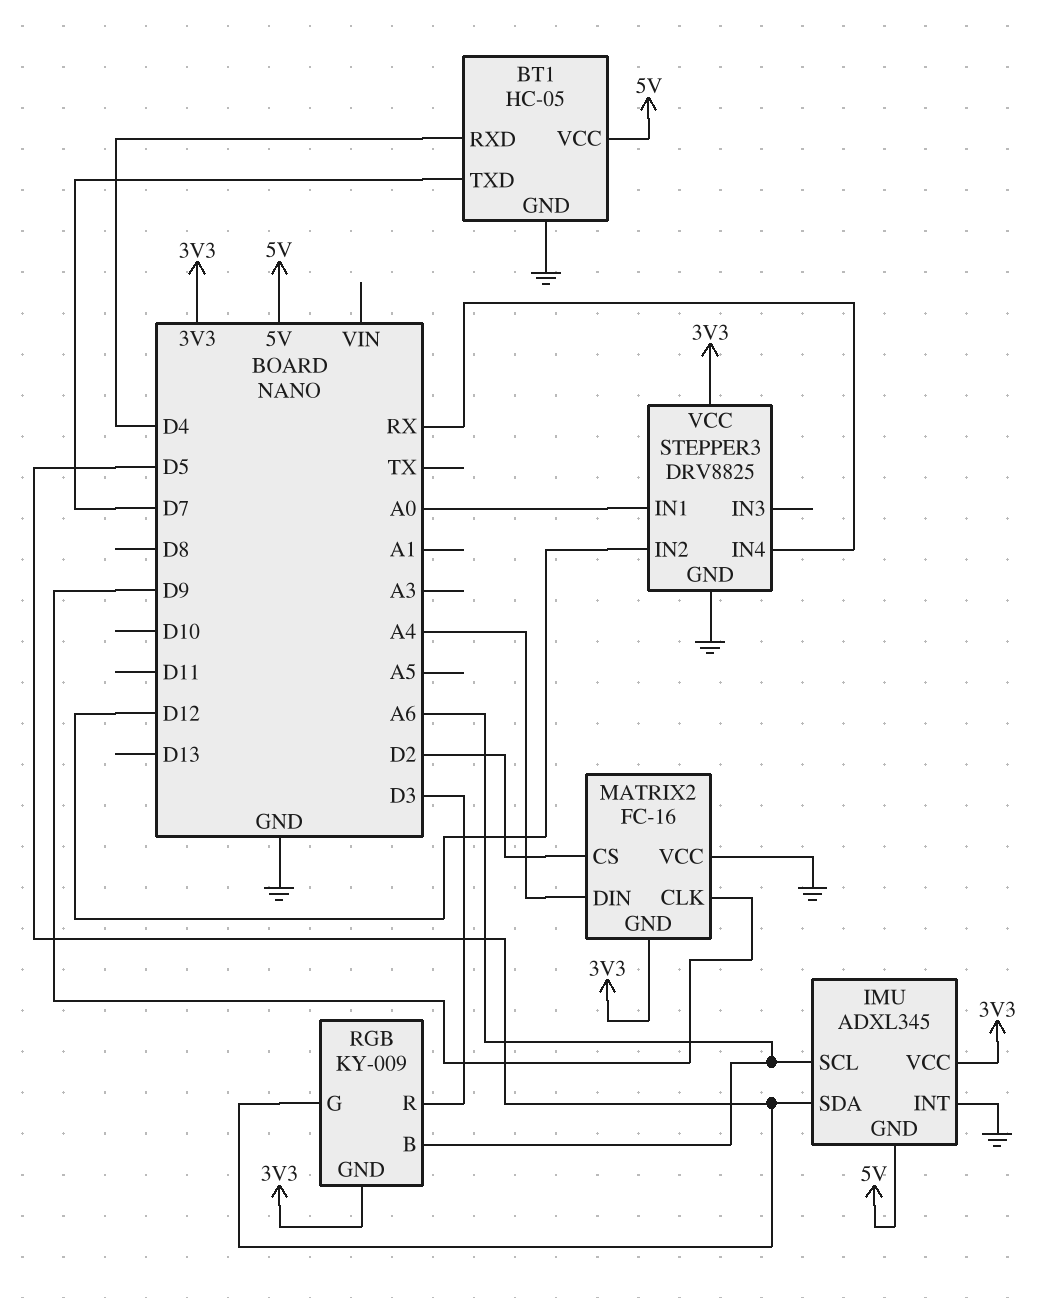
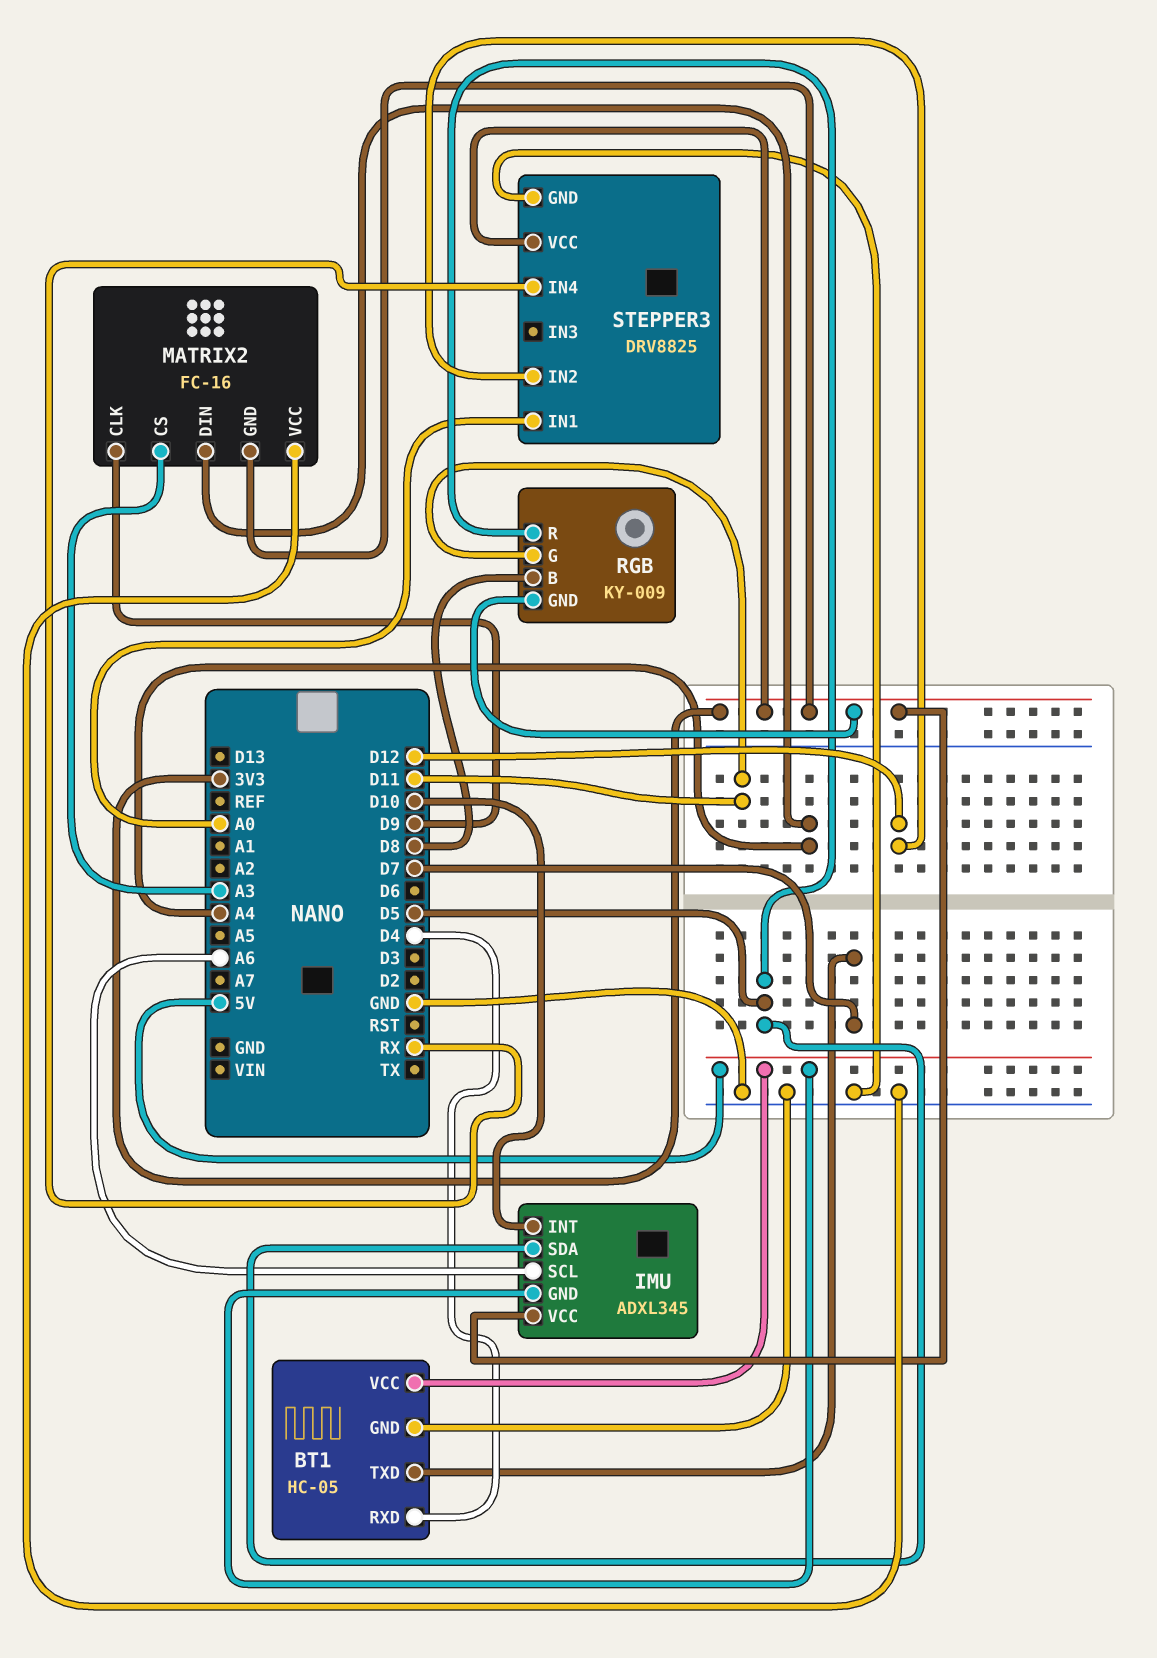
IMU pin INT: GND -> D10
MATRIX2 pin CS: D2 -> A3
RGB pin B: A6 -> D8
RGB pin G: D5 -> D11
RGB pin R: D3 -> D5

